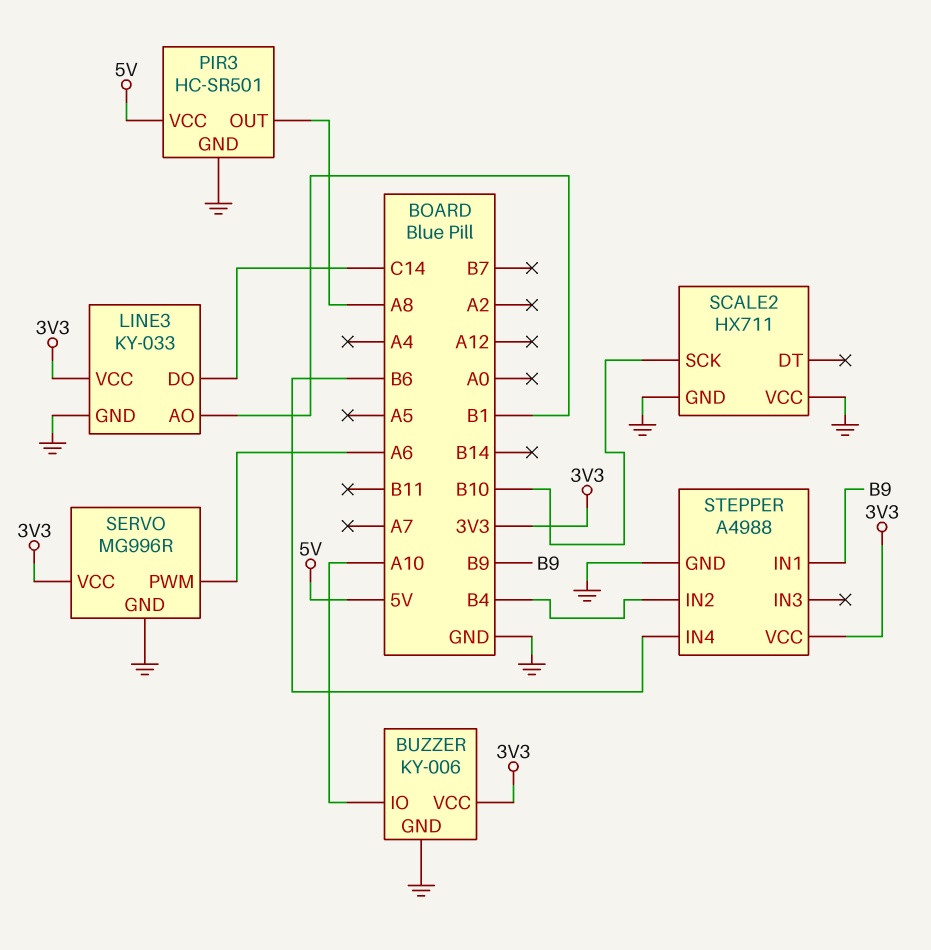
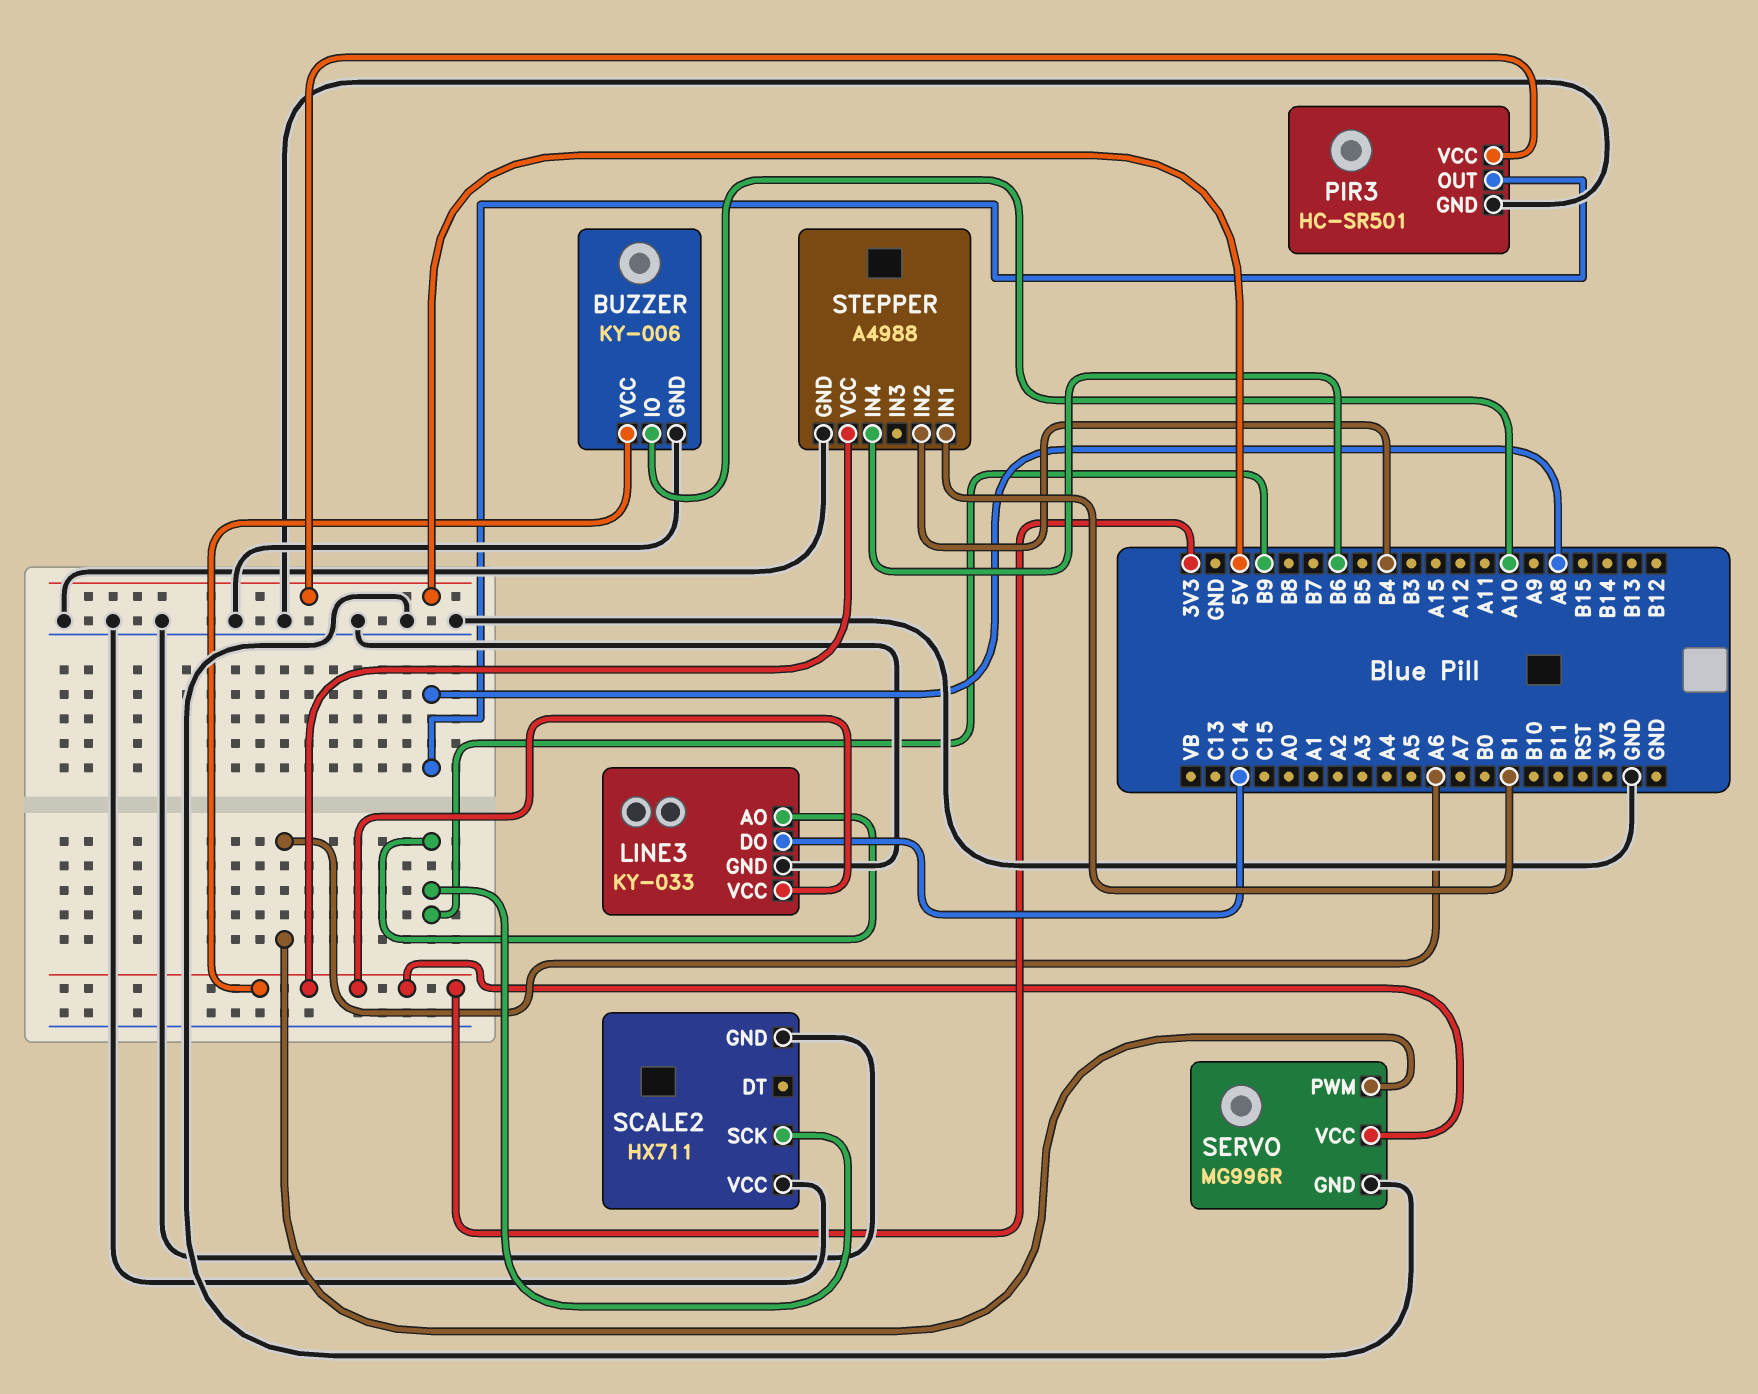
LINE3 pin AO: B1 -> B9
SCALE2 pin SCK: B10 -> B9
STEPPER pin IN1: B9 -> B1

